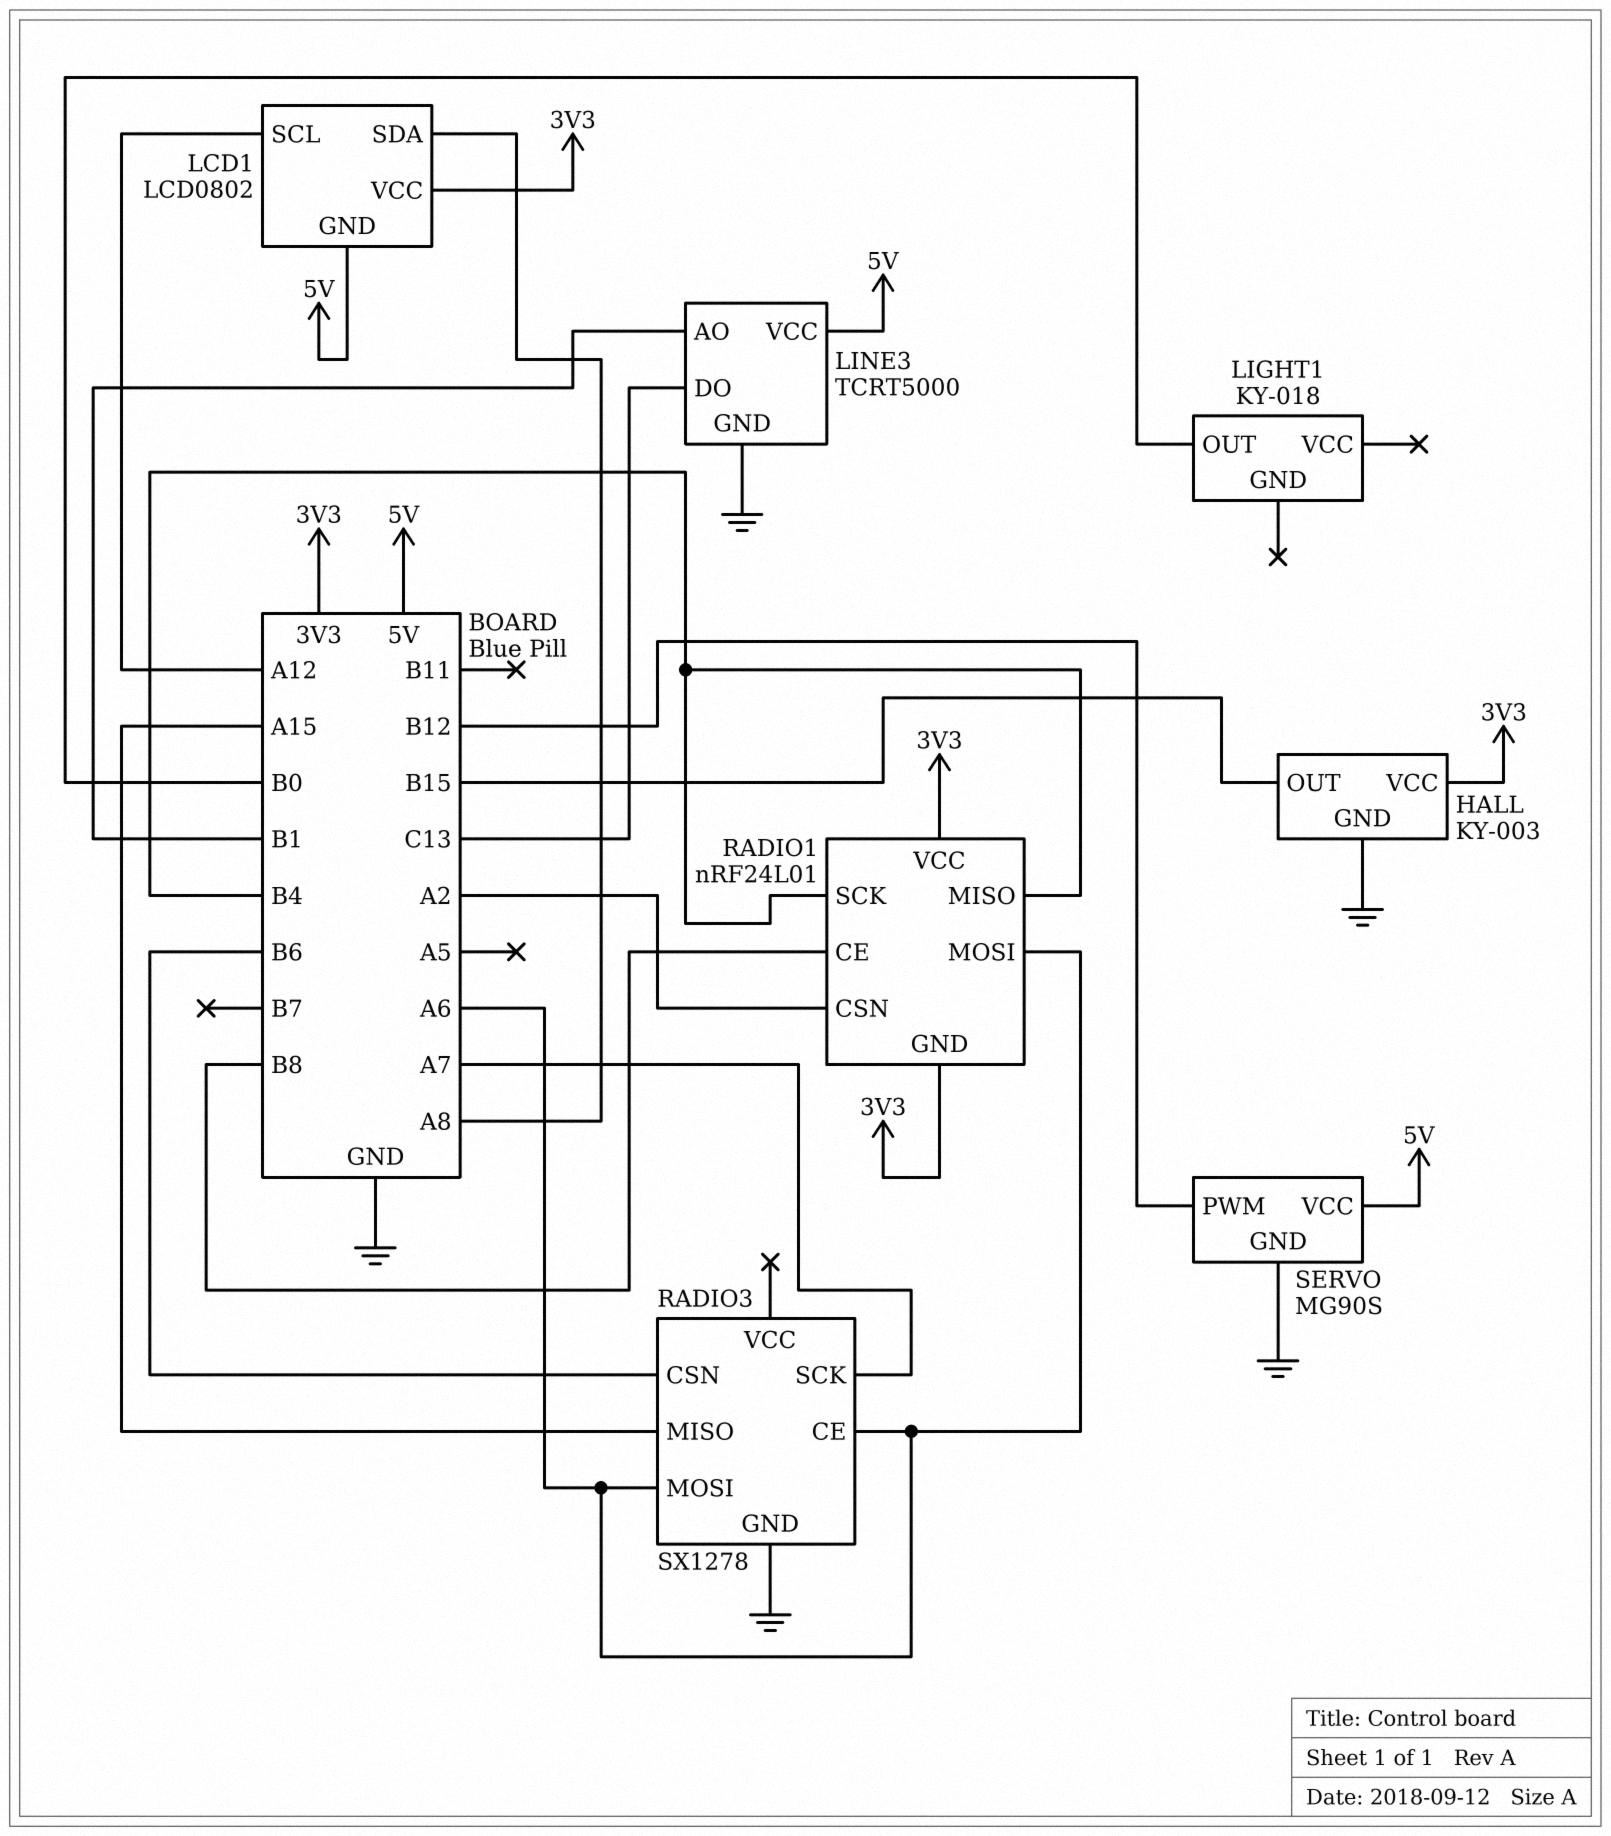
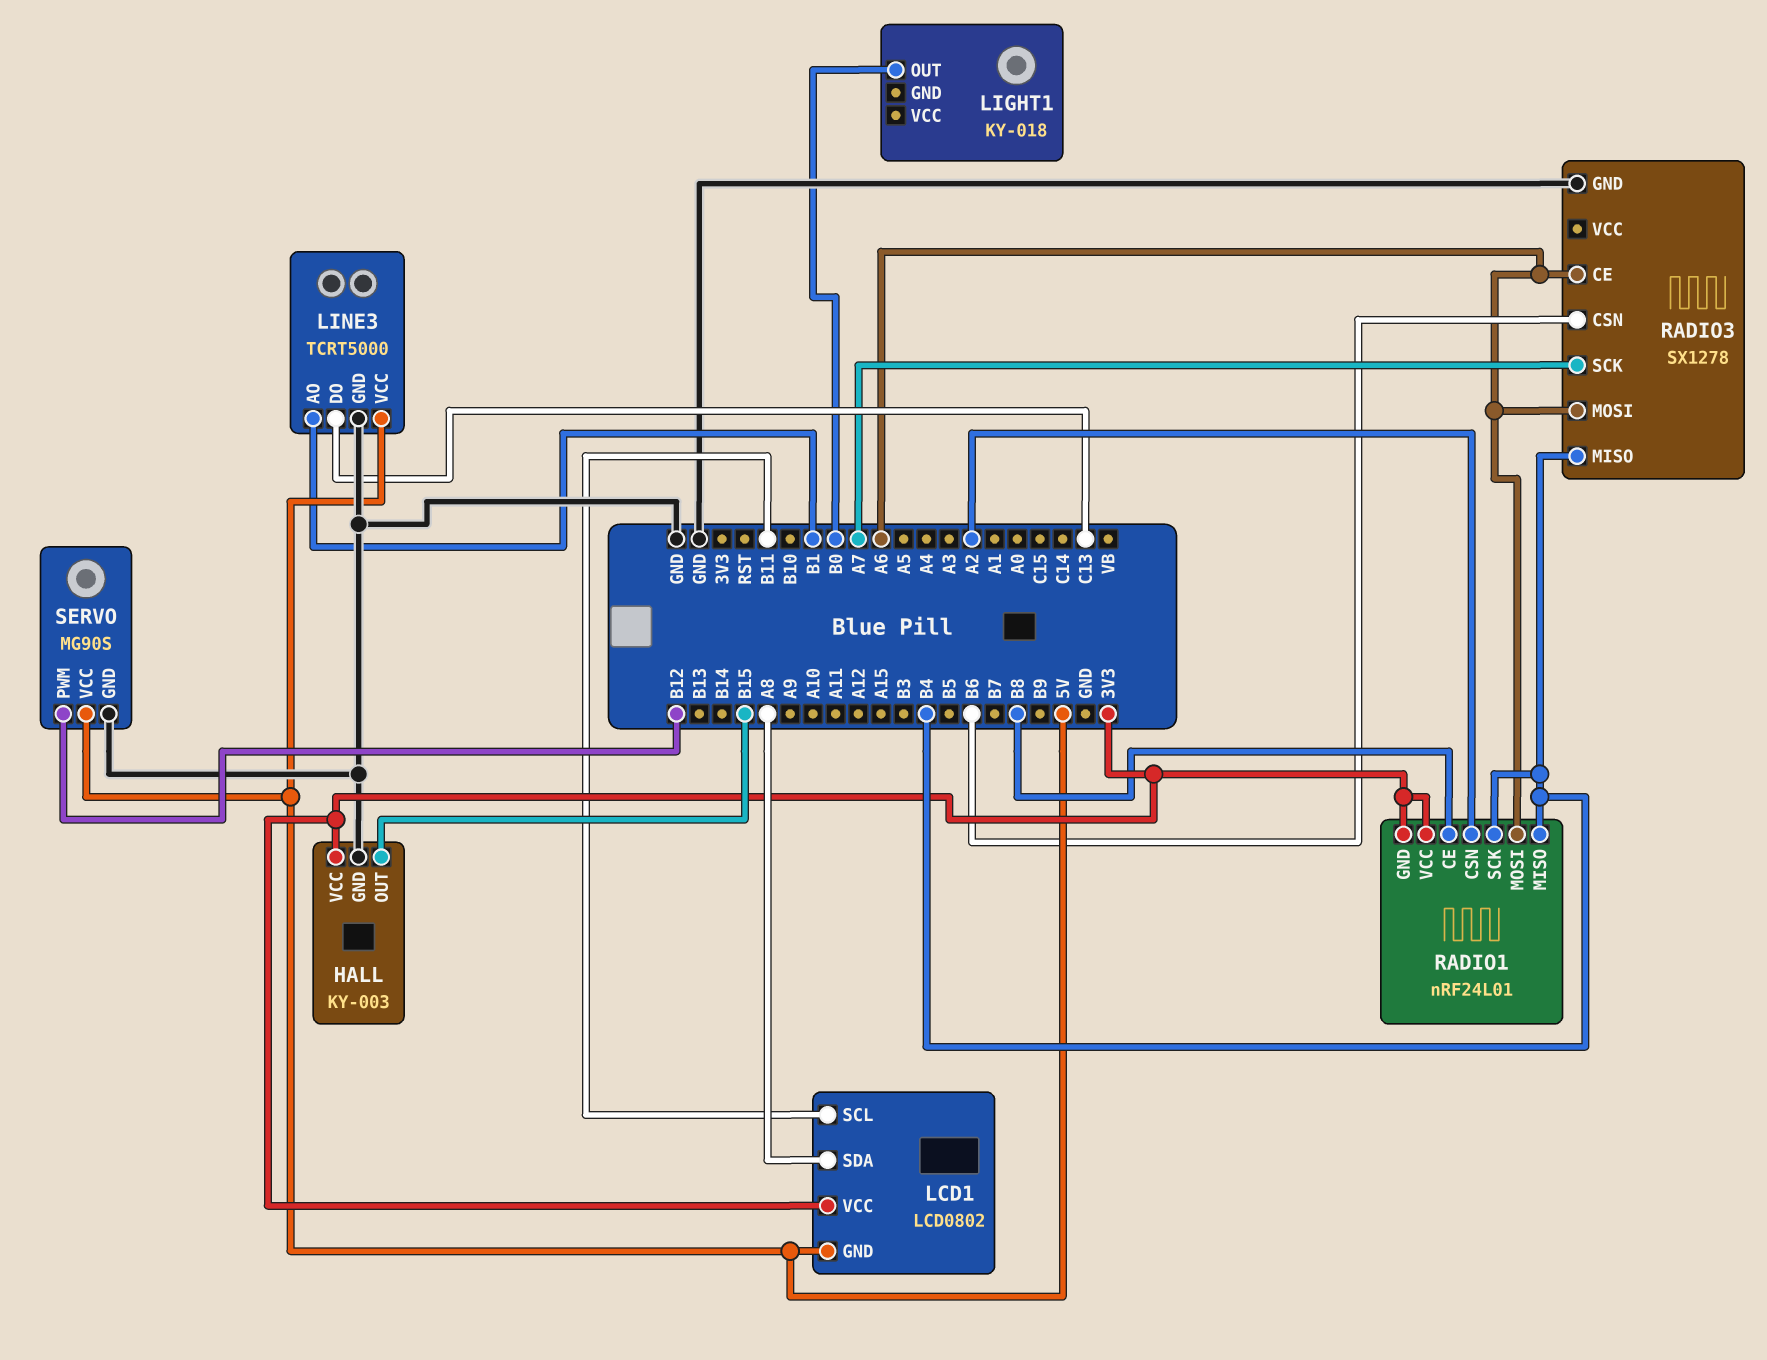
LCD1 pin SCL: A12 -> B11
RADIO3 pin MISO: A15 -> B4

